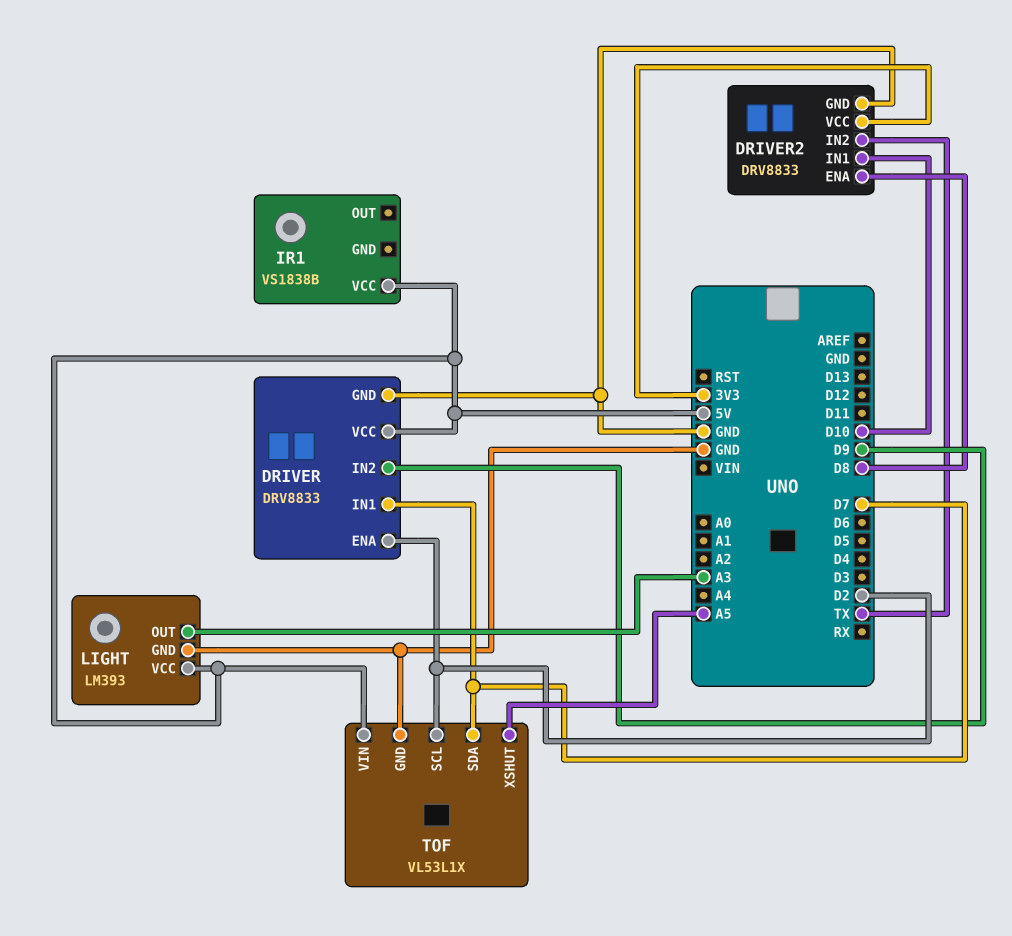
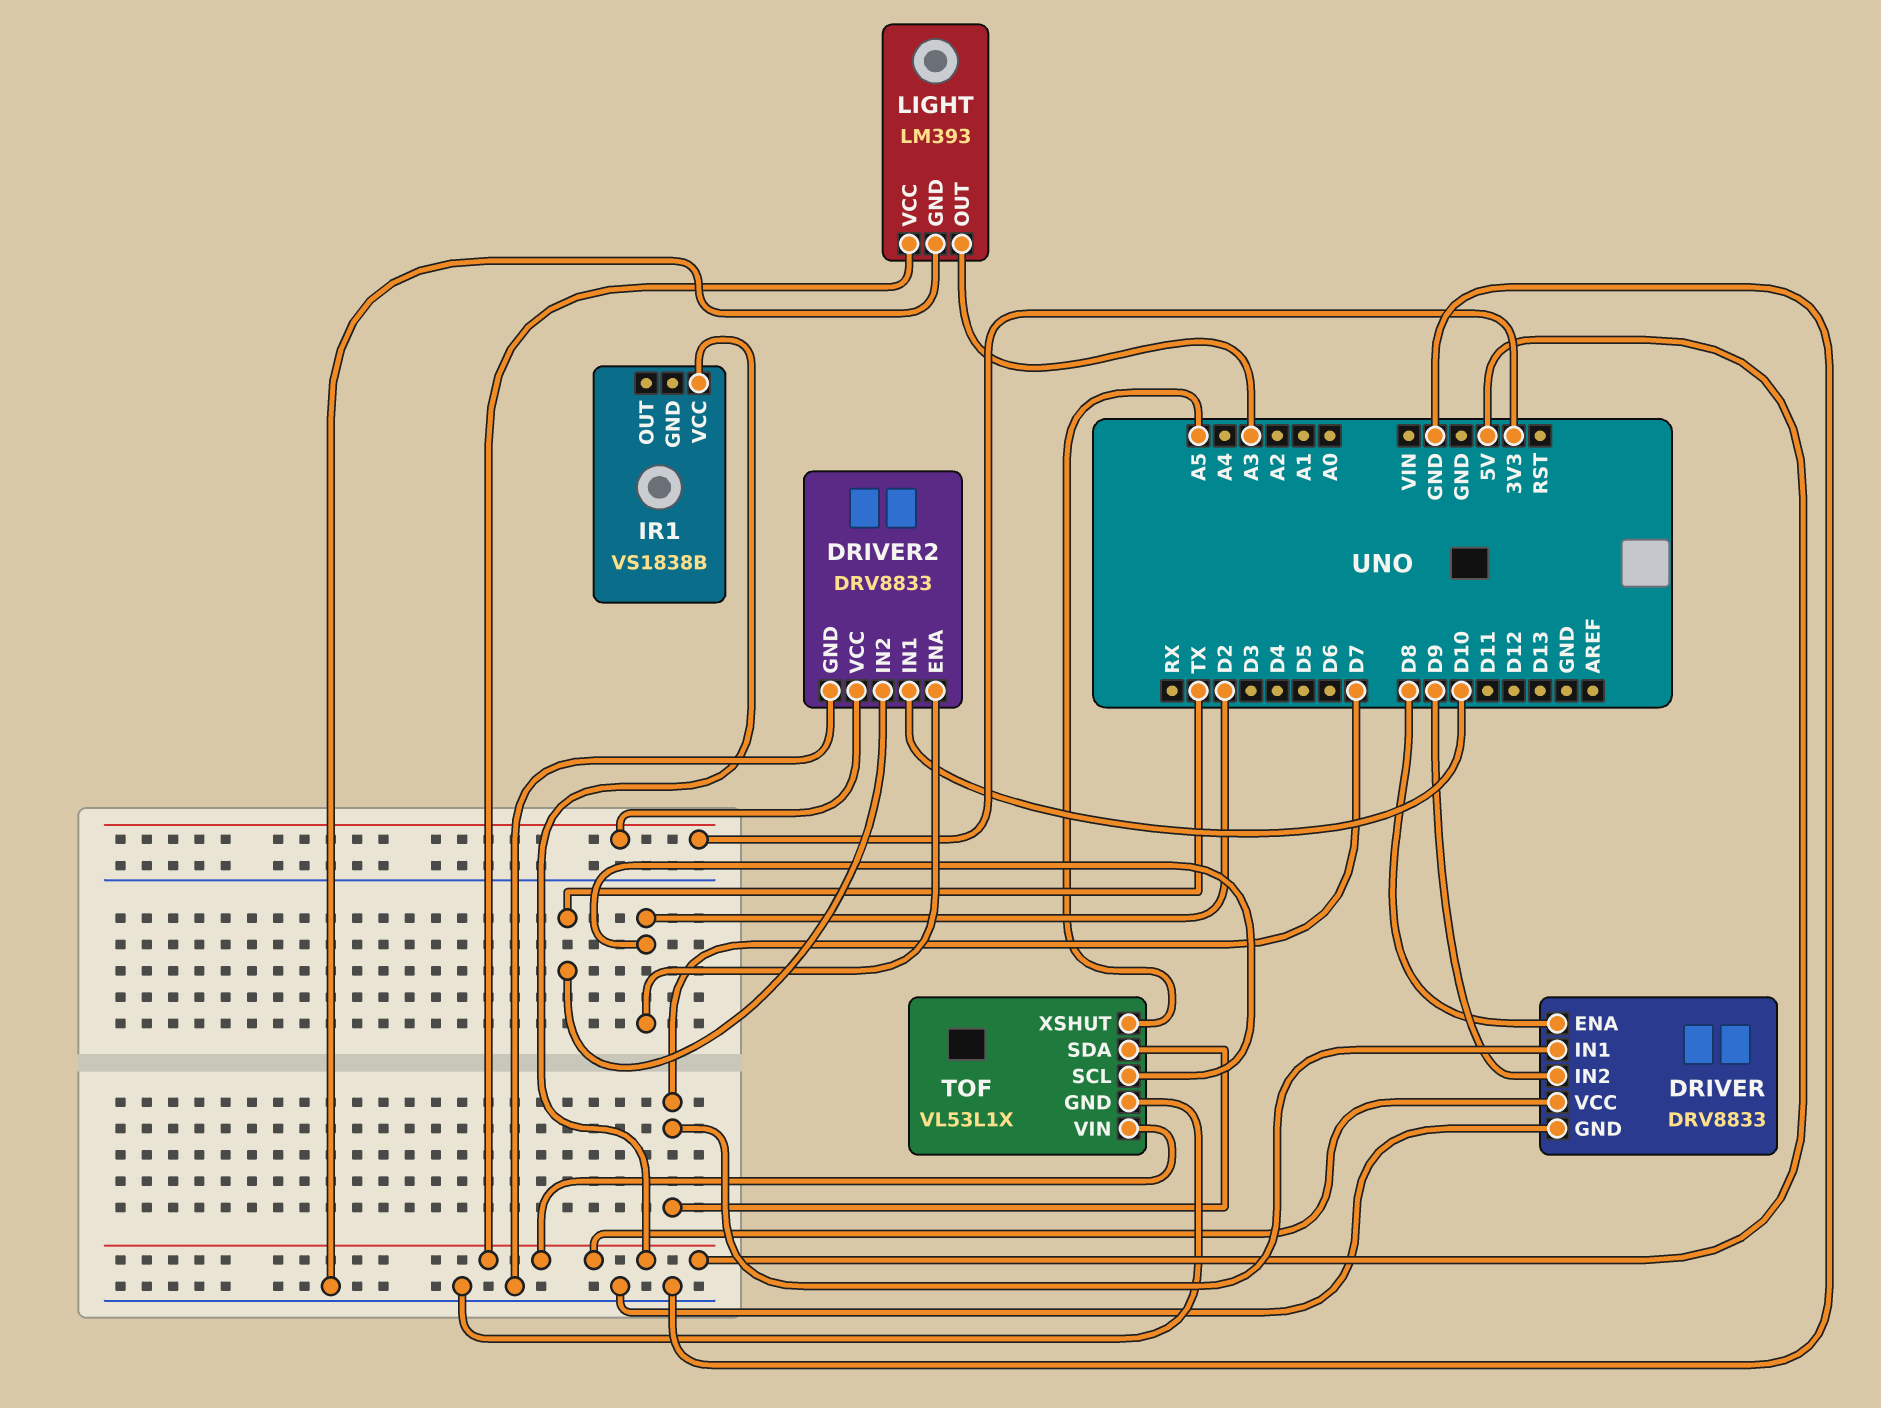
DRIVER pin ENA: D2 -> D8
DRIVER2 pin ENA: D8 -> D2

